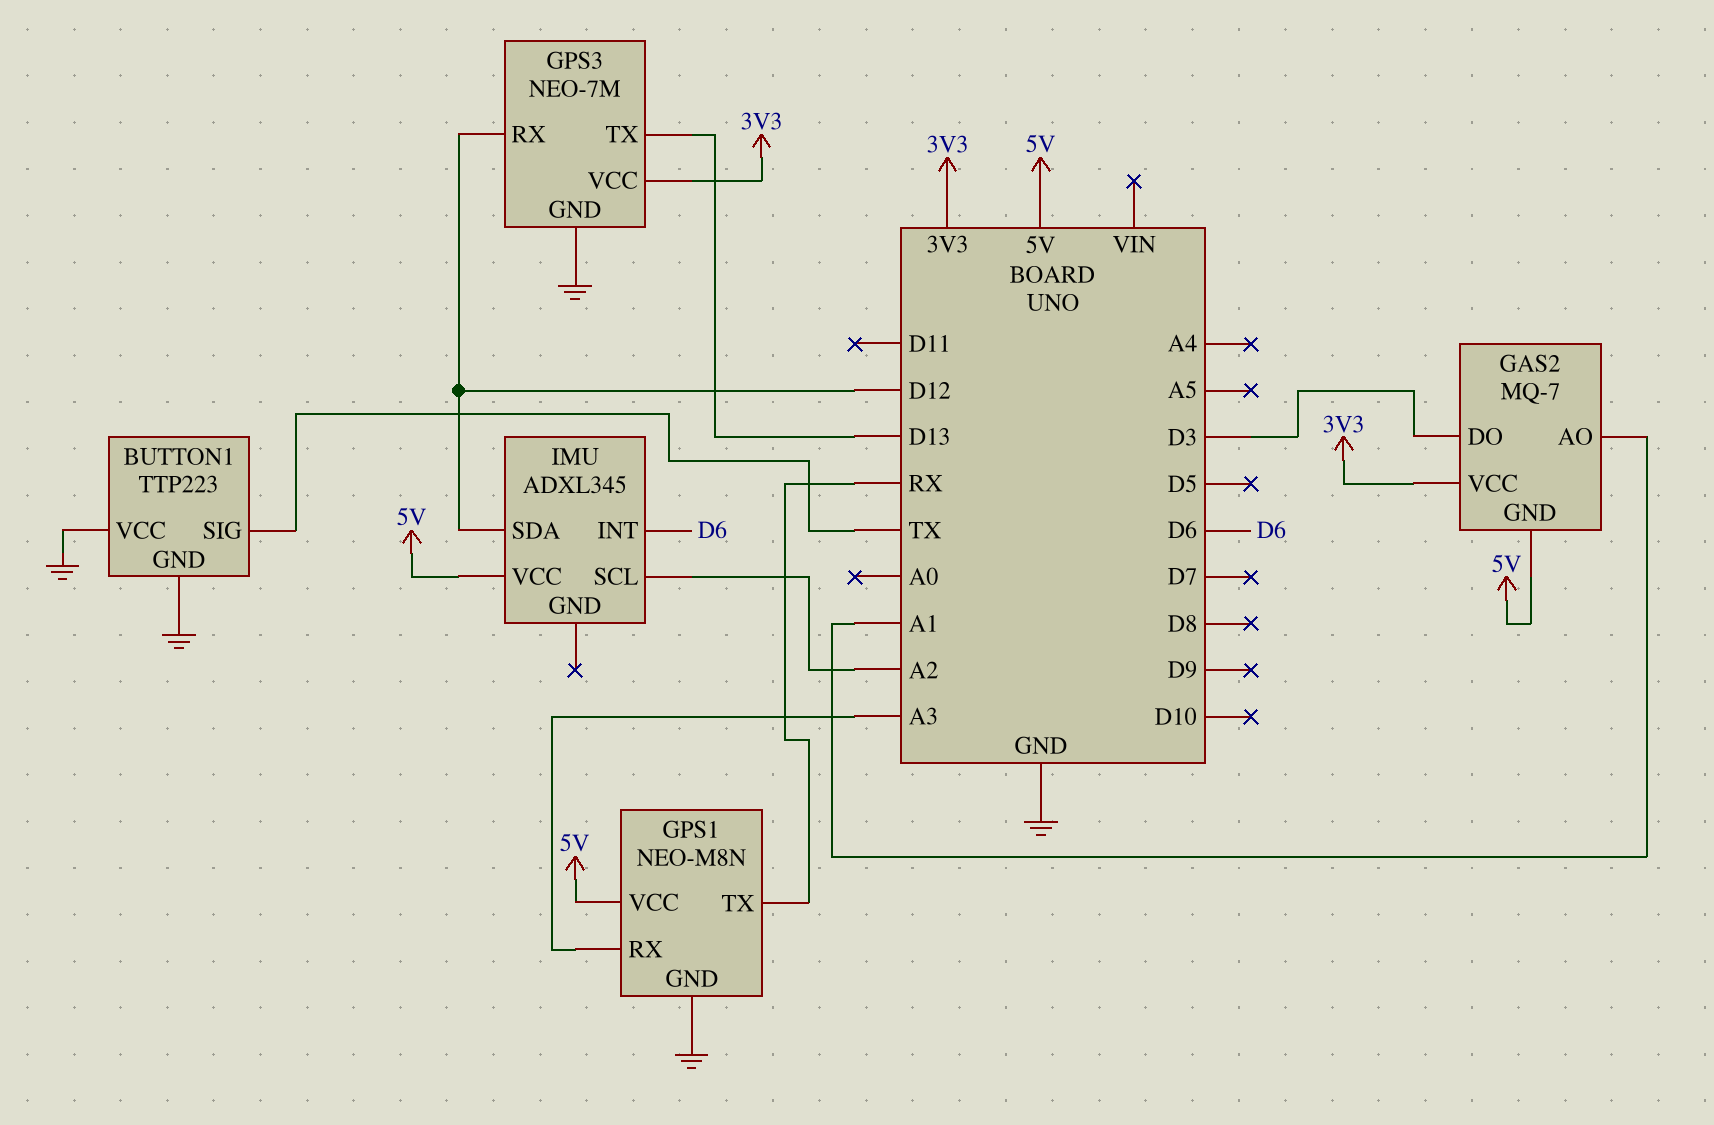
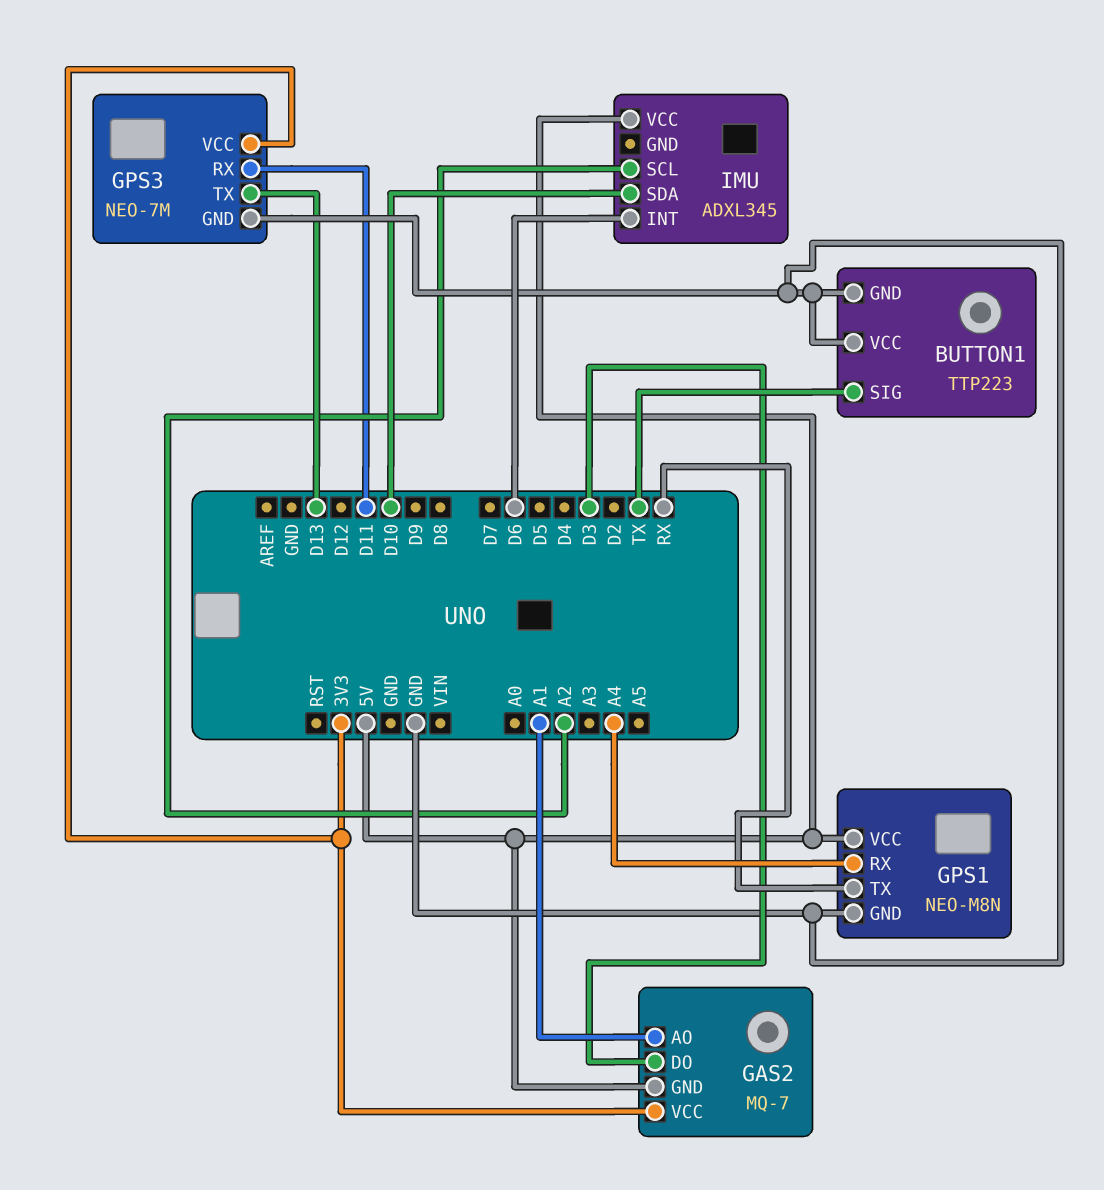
GPS1 pin RX: A3 -> A4
GPS3 pin RX: D12 -> D11
IMU pin SDA: D12 -> D10

